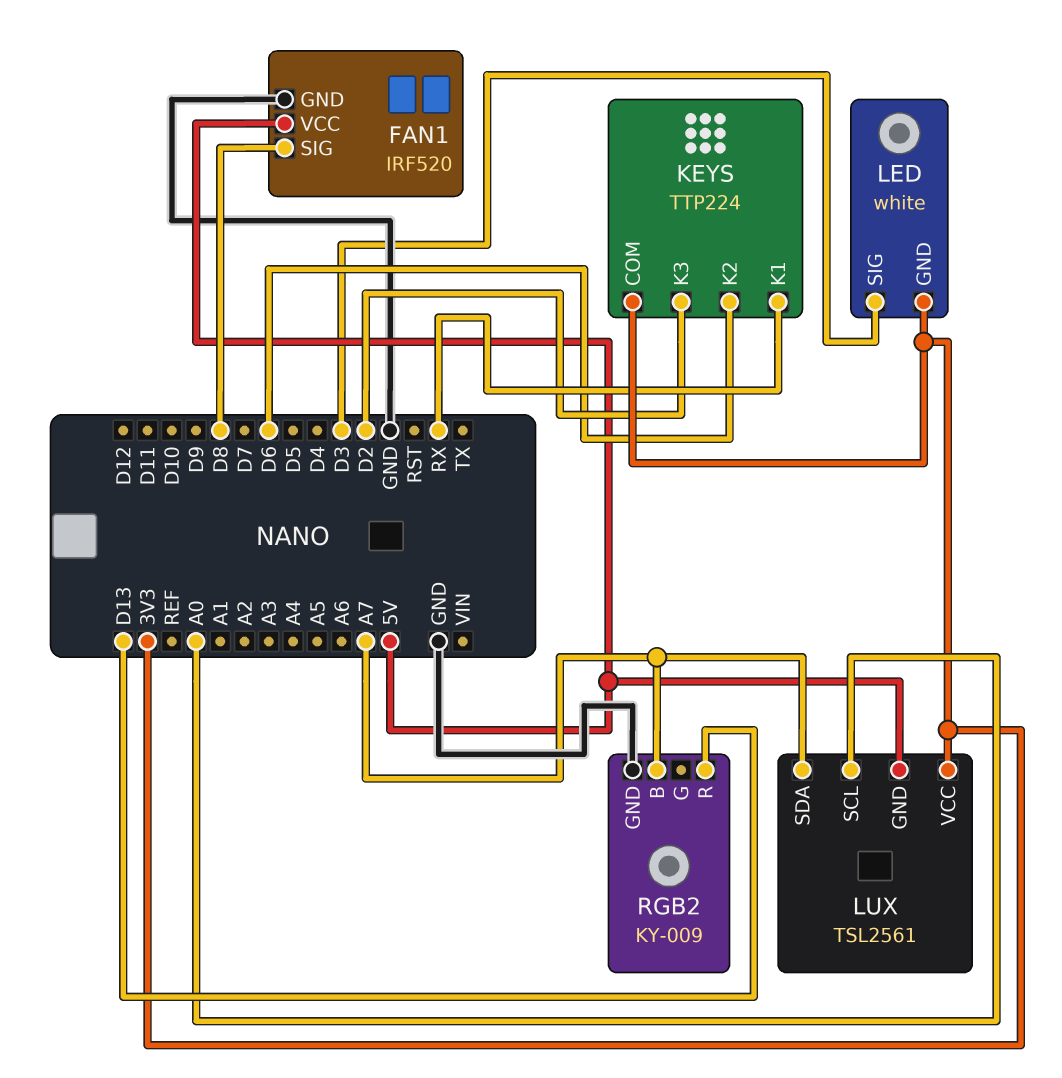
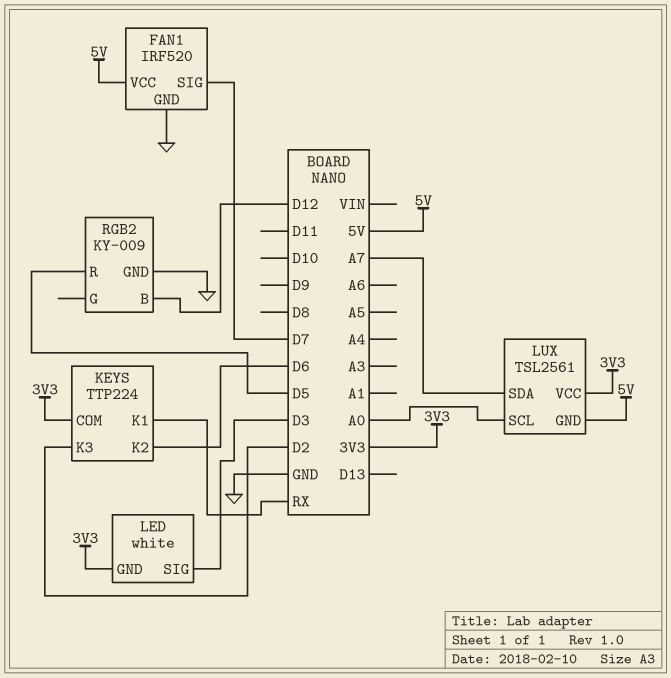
FAN1 pin SIG: D8 -> D7
RGB2 pin B: A7 -> D12
RGB2 pin R: D13 -> D5

